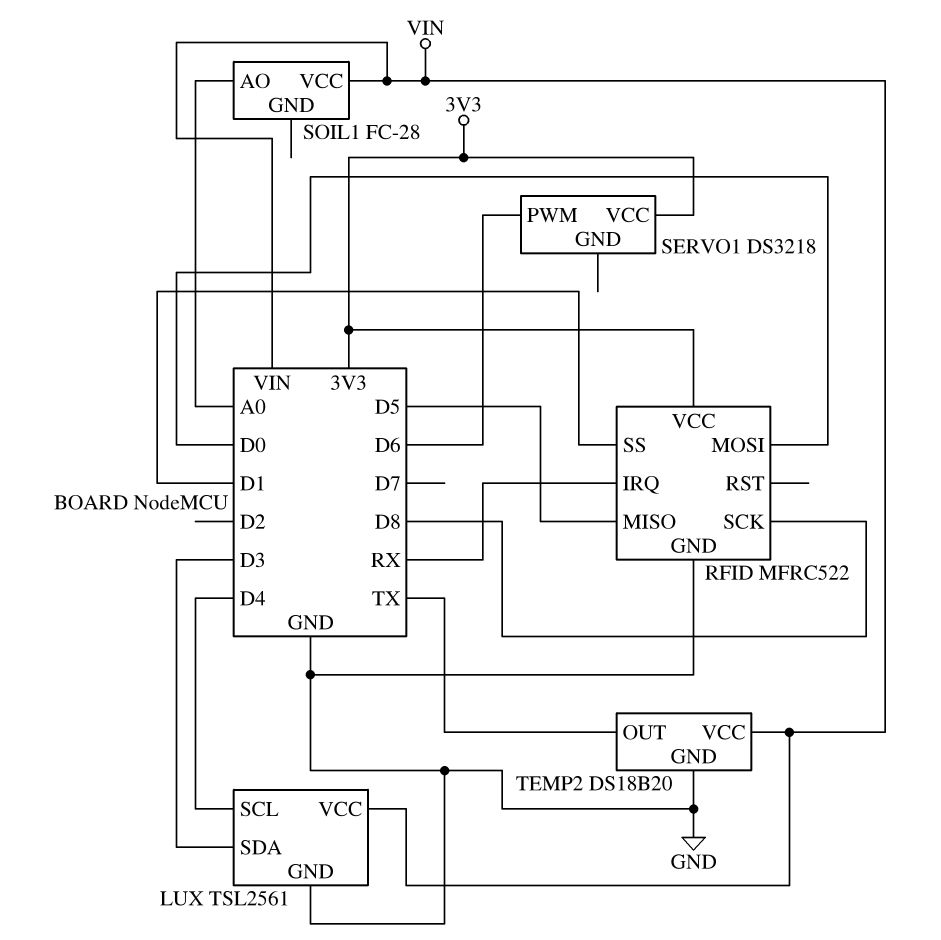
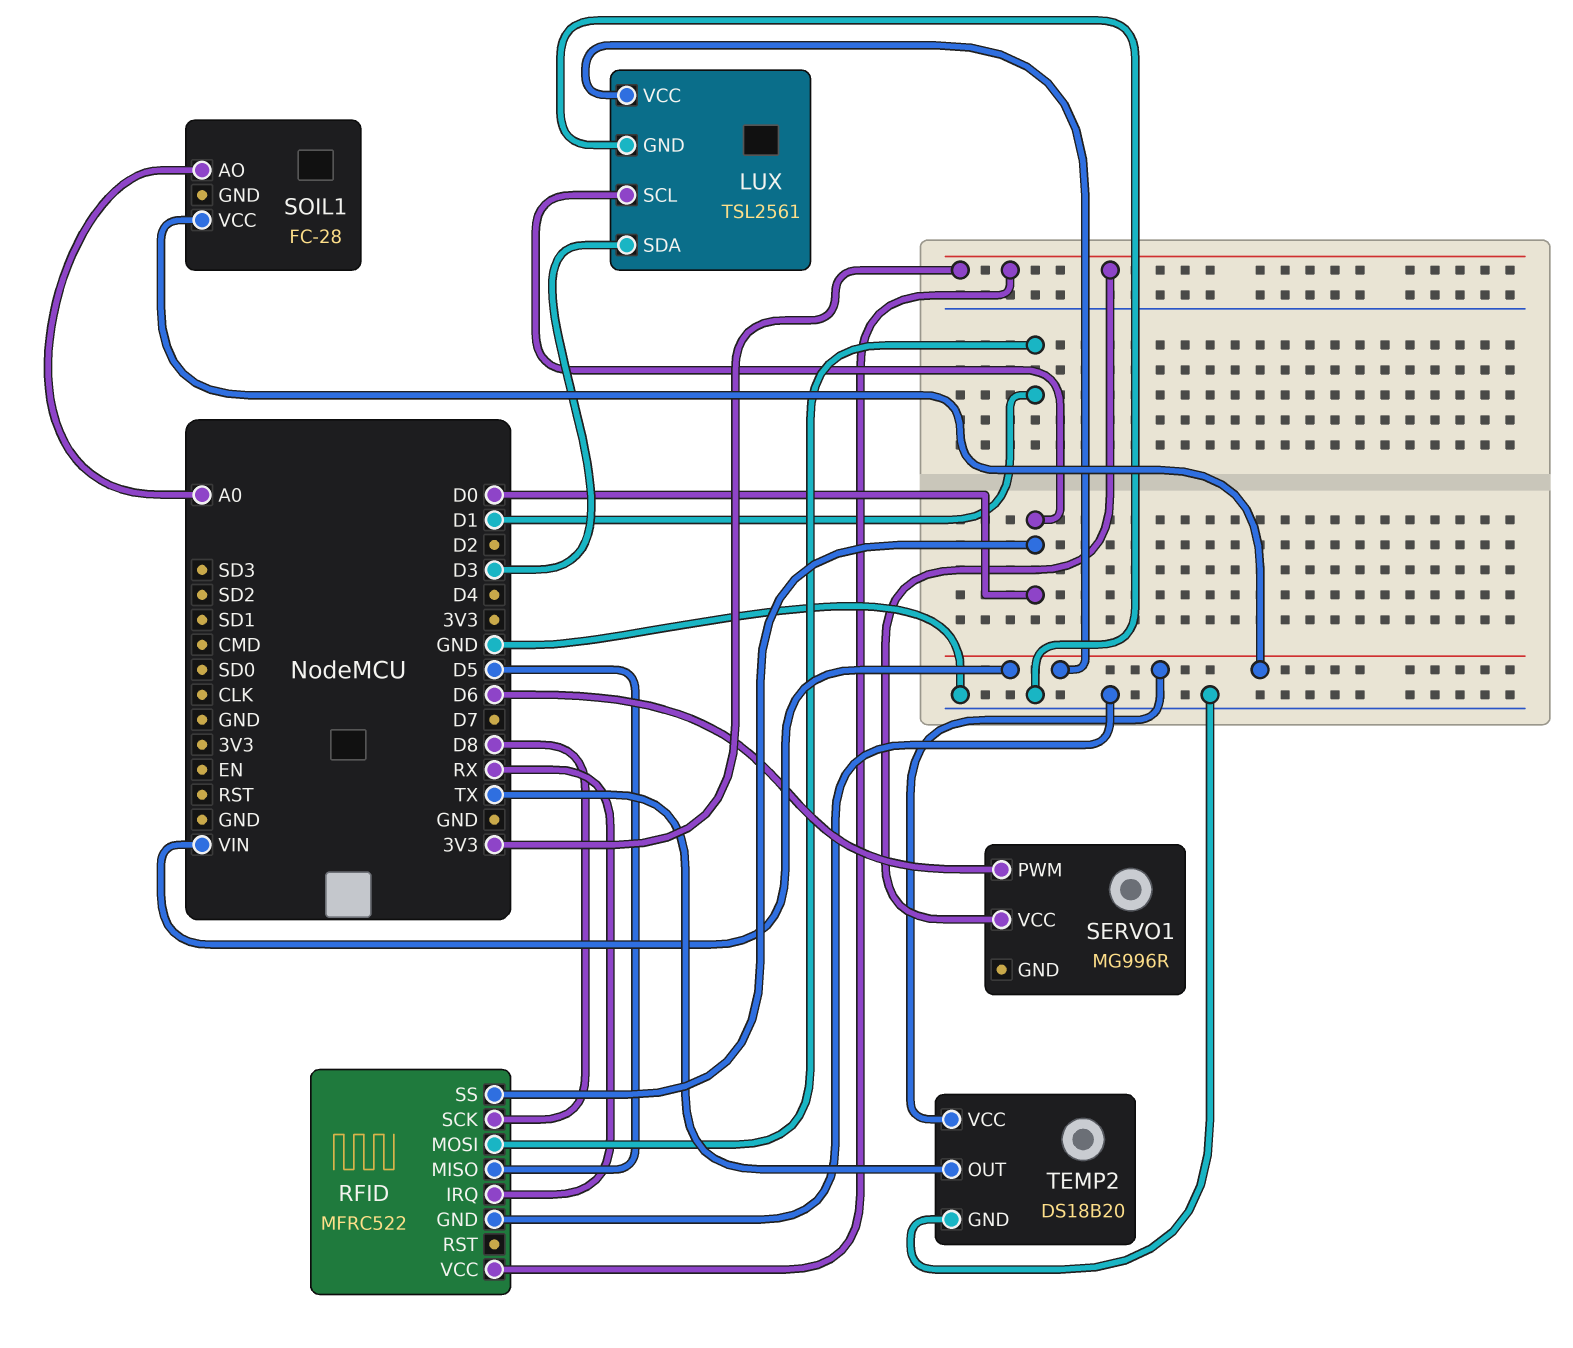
LUX pin SCL: D4 -> D0
RFID pin MOSI: D0 -> D1
RFID pin SS: D1 -> D0
SERVO1: DS3218 -> MG996R

